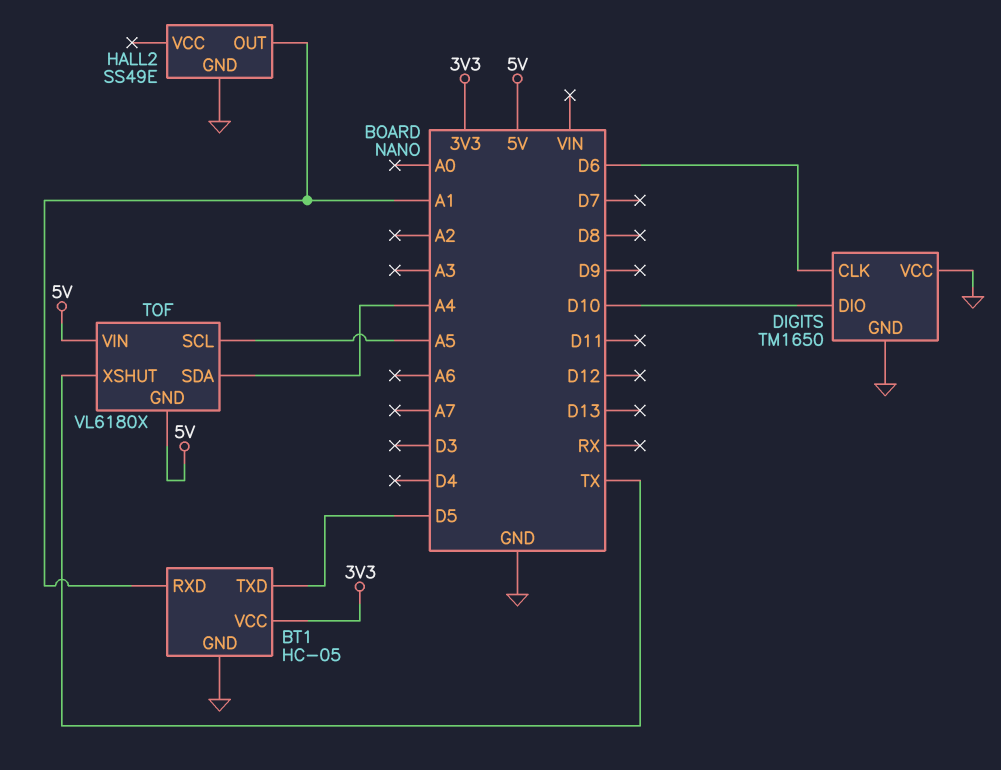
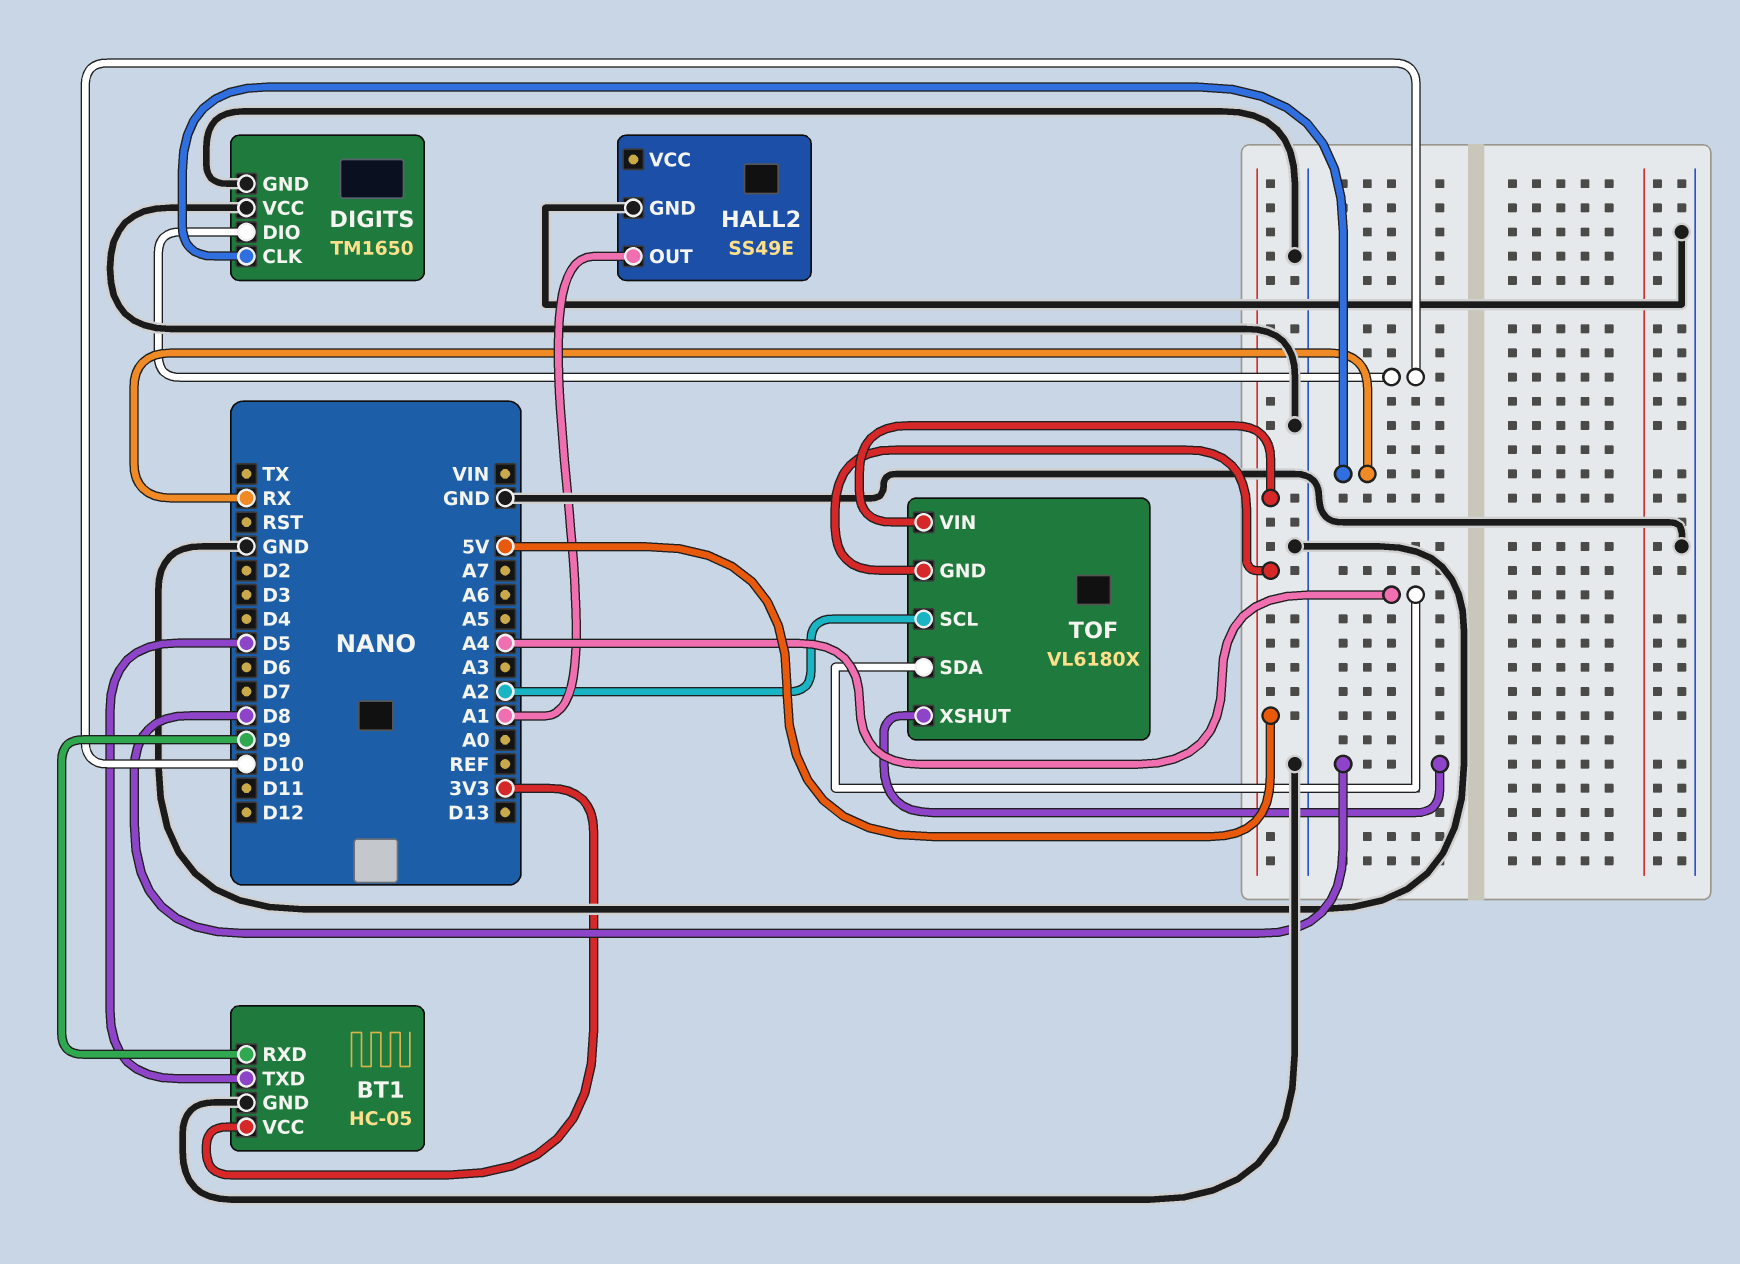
BT1 pin RXD: A1 -> D9
DIGITS pin CLK: D6 -> RX
TOF pin SCL: A5 -> A2
TOF pin XSHUT: TX -> D8

